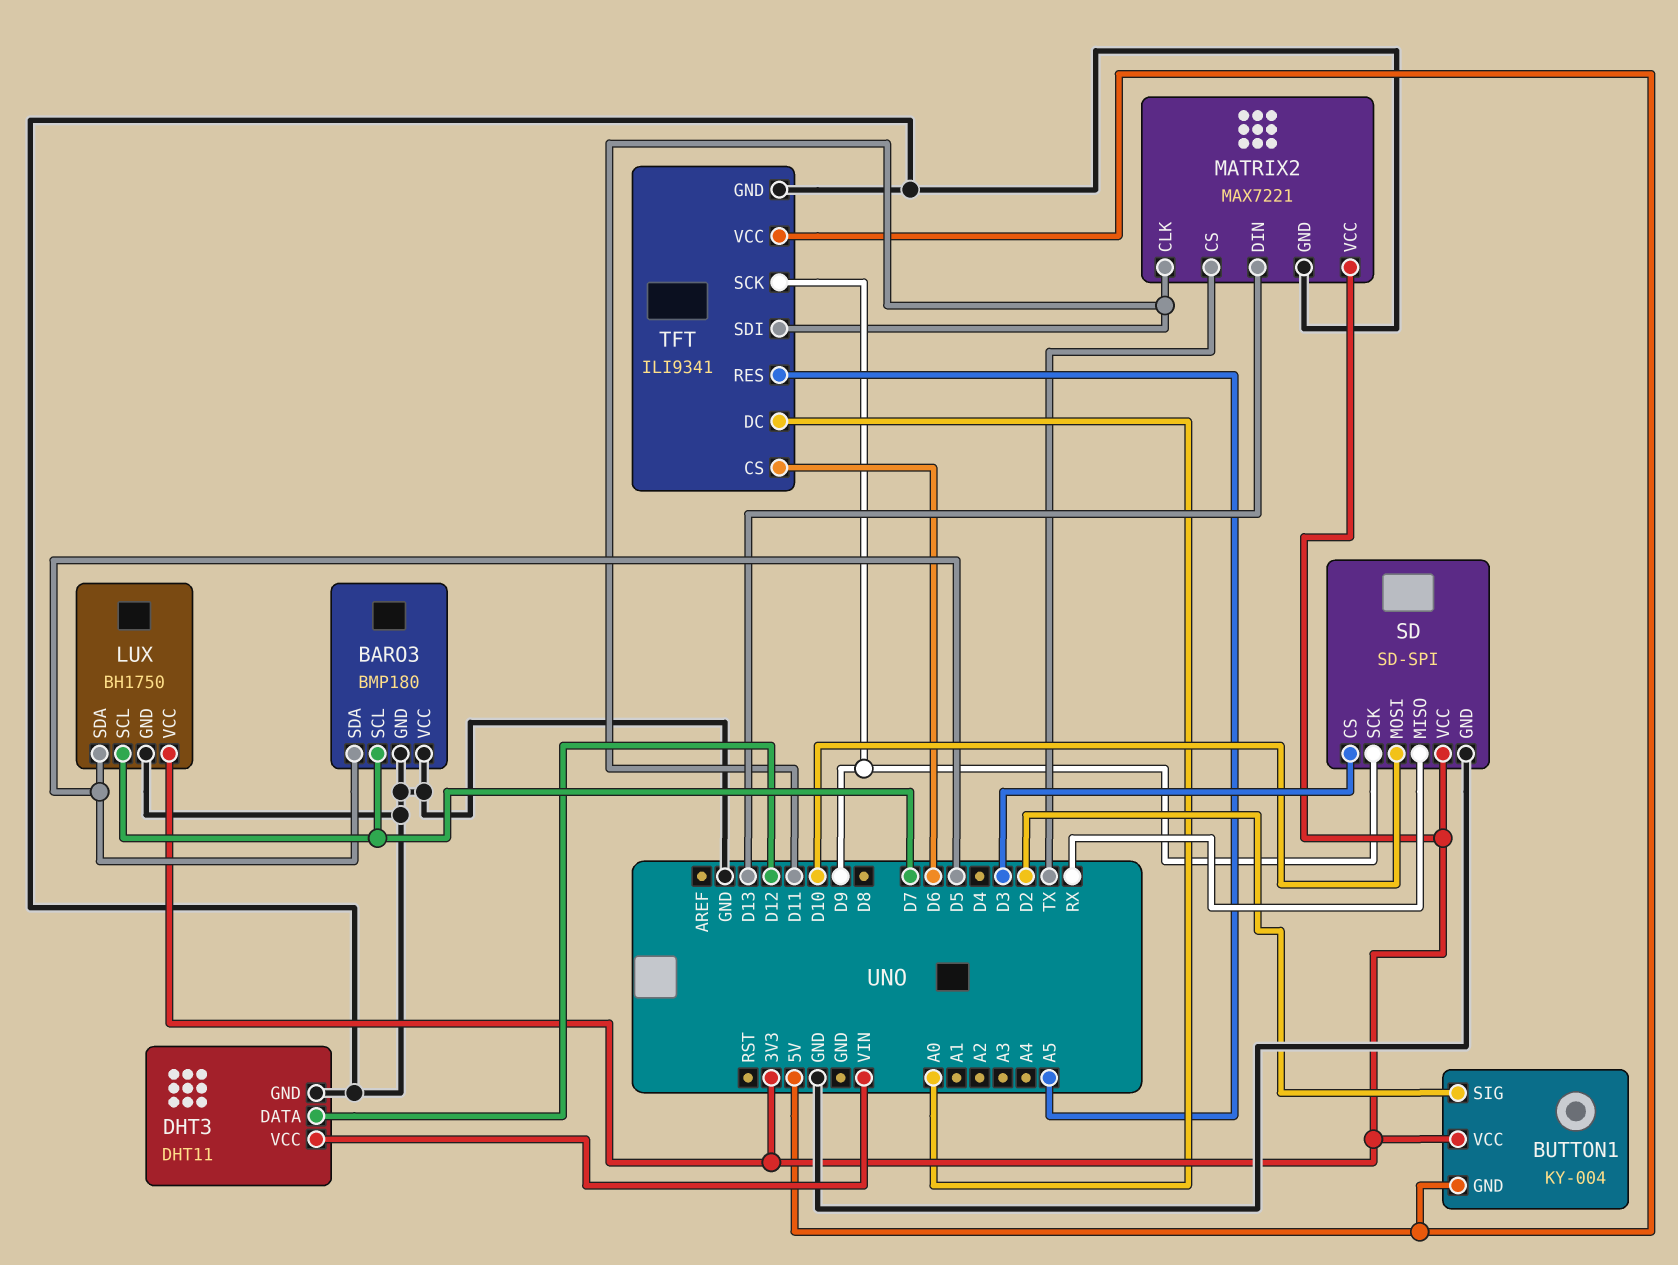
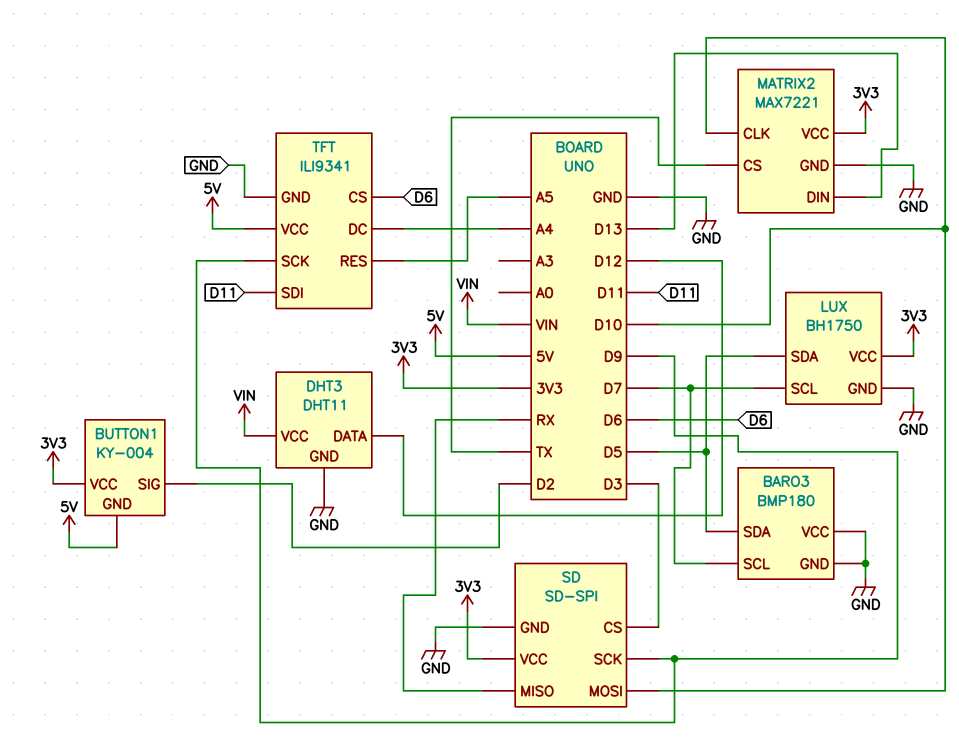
MATRIX2 pin CLK: D11 -> D10
TFT pin DC: A0 -> A4

